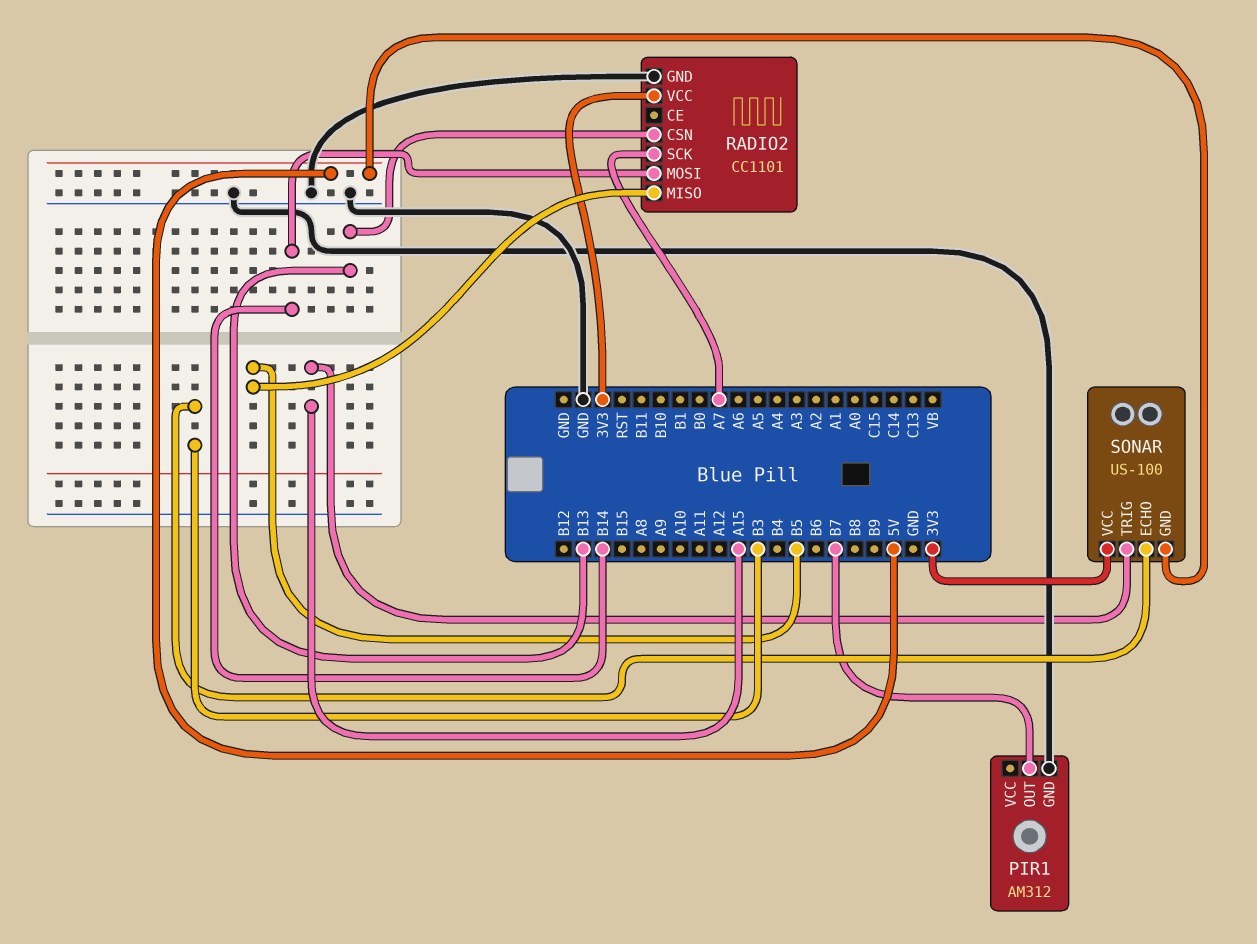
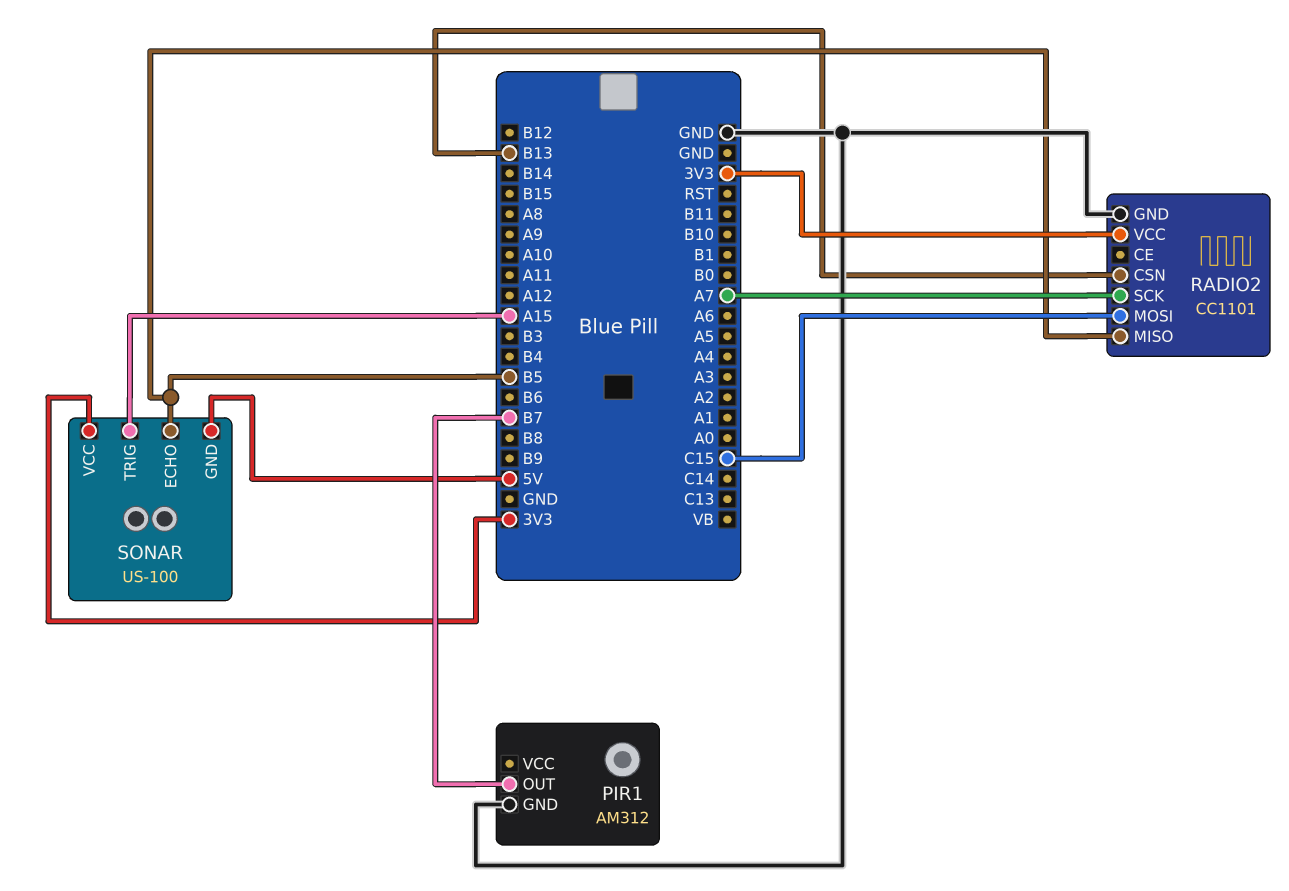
RADIO2 pin MOSI: B14 -> C15
SONAR pin ECHO: B3 -> B5

